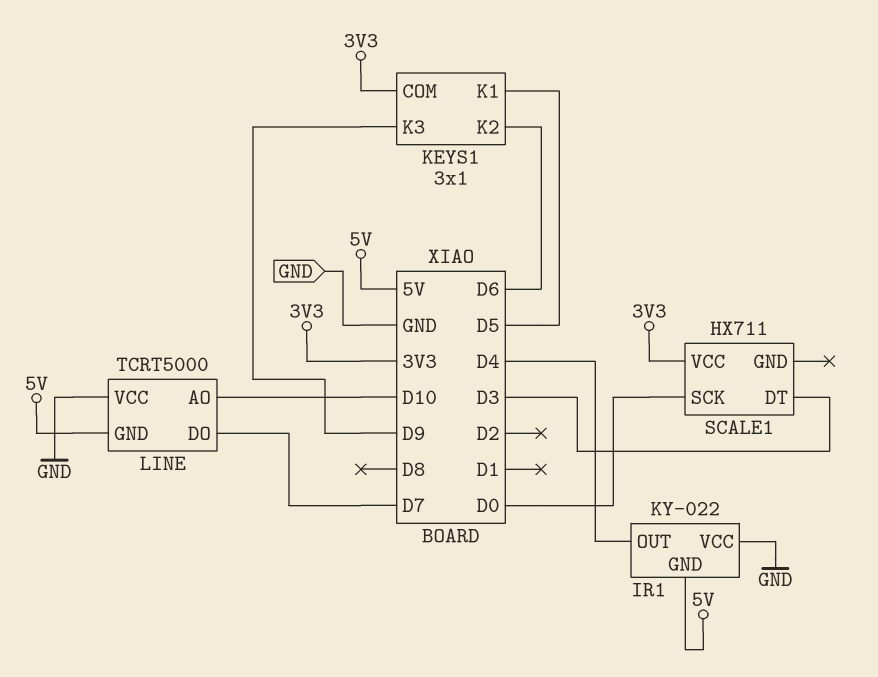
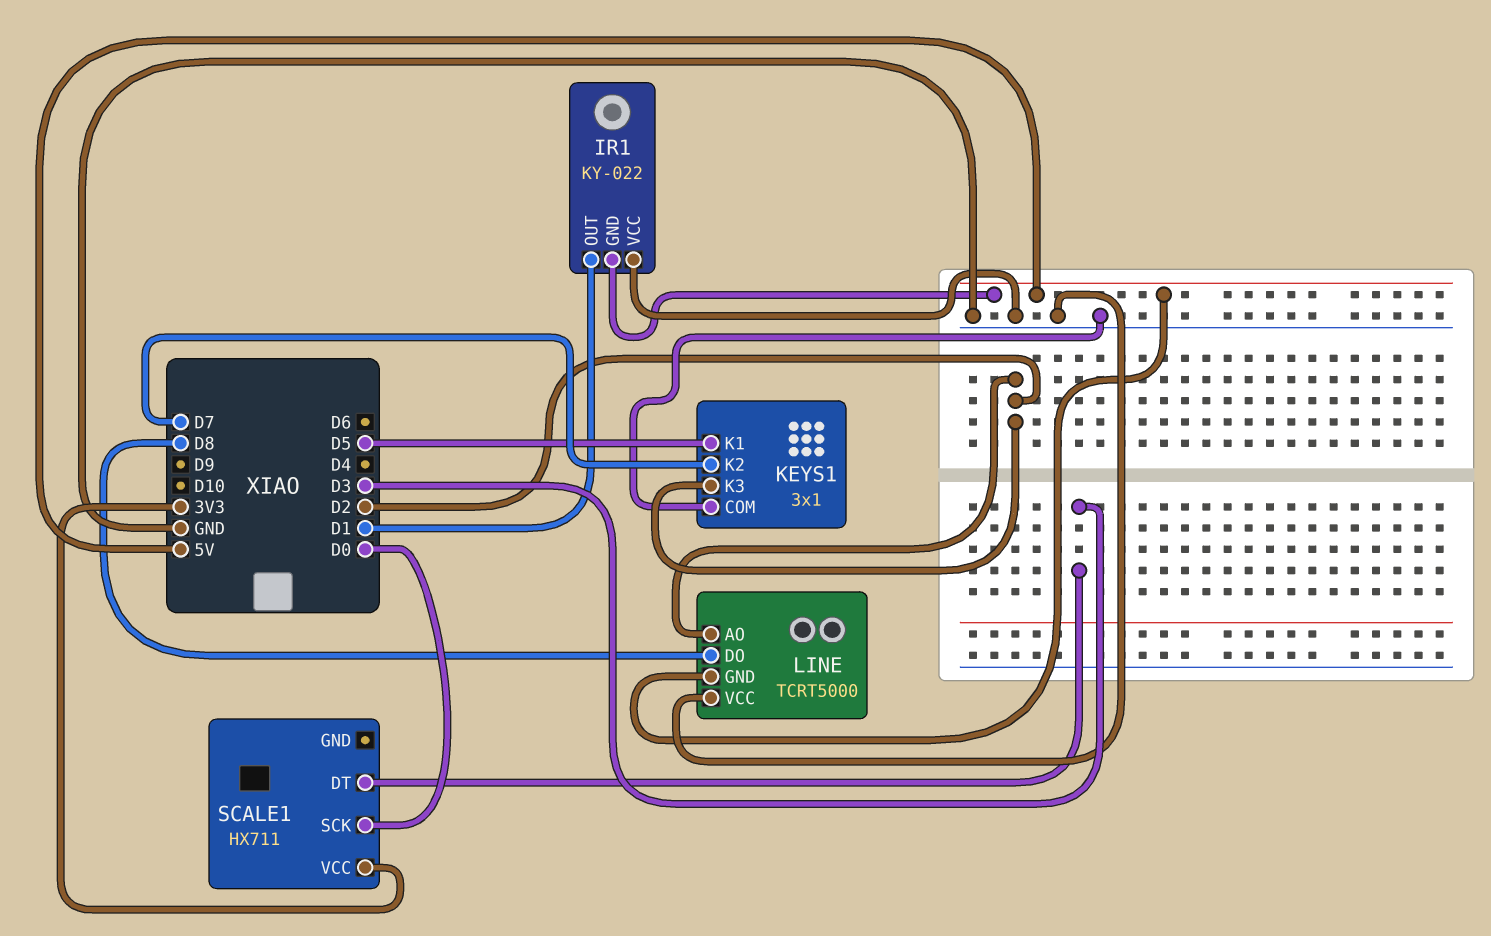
IR1 pin OUT: D4 -> D1
KEYS1 pin COM: 3V3 -> GND
KEYS1 pin K2: D6 -> D7
KEYS1 pin K3: D9 -> D2
LINE pin AO: D10 -> D2
LINE pin DO: D7 -> D8

